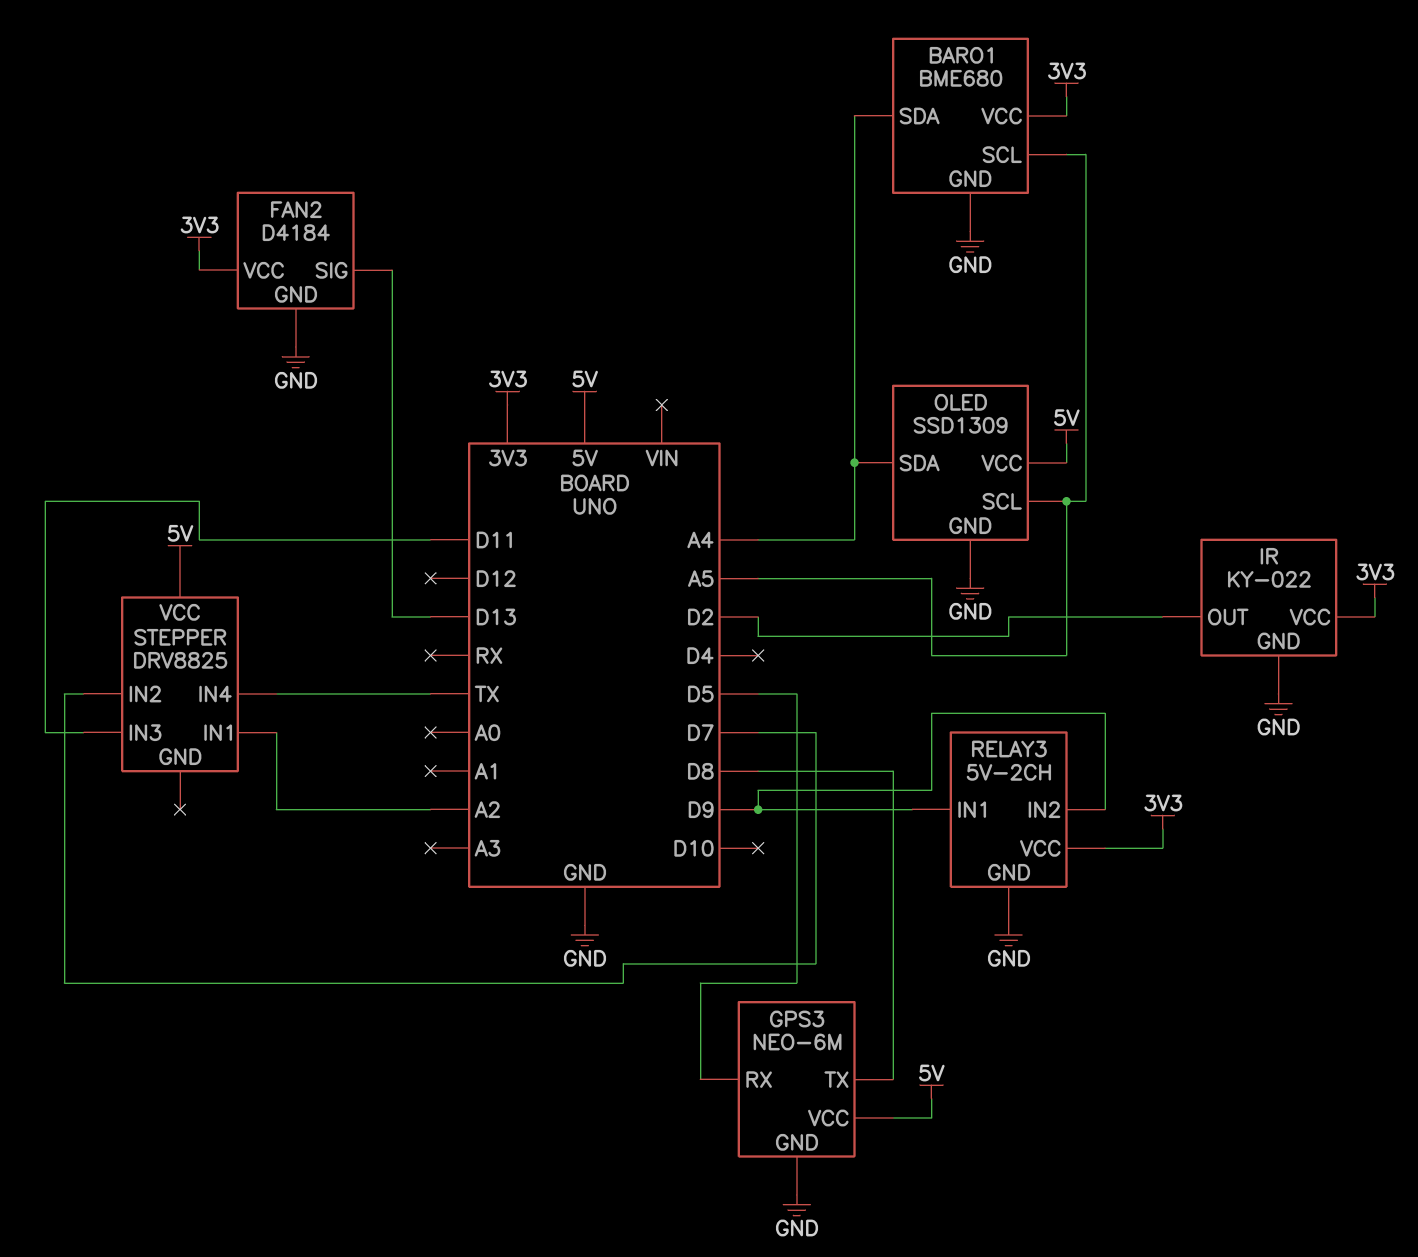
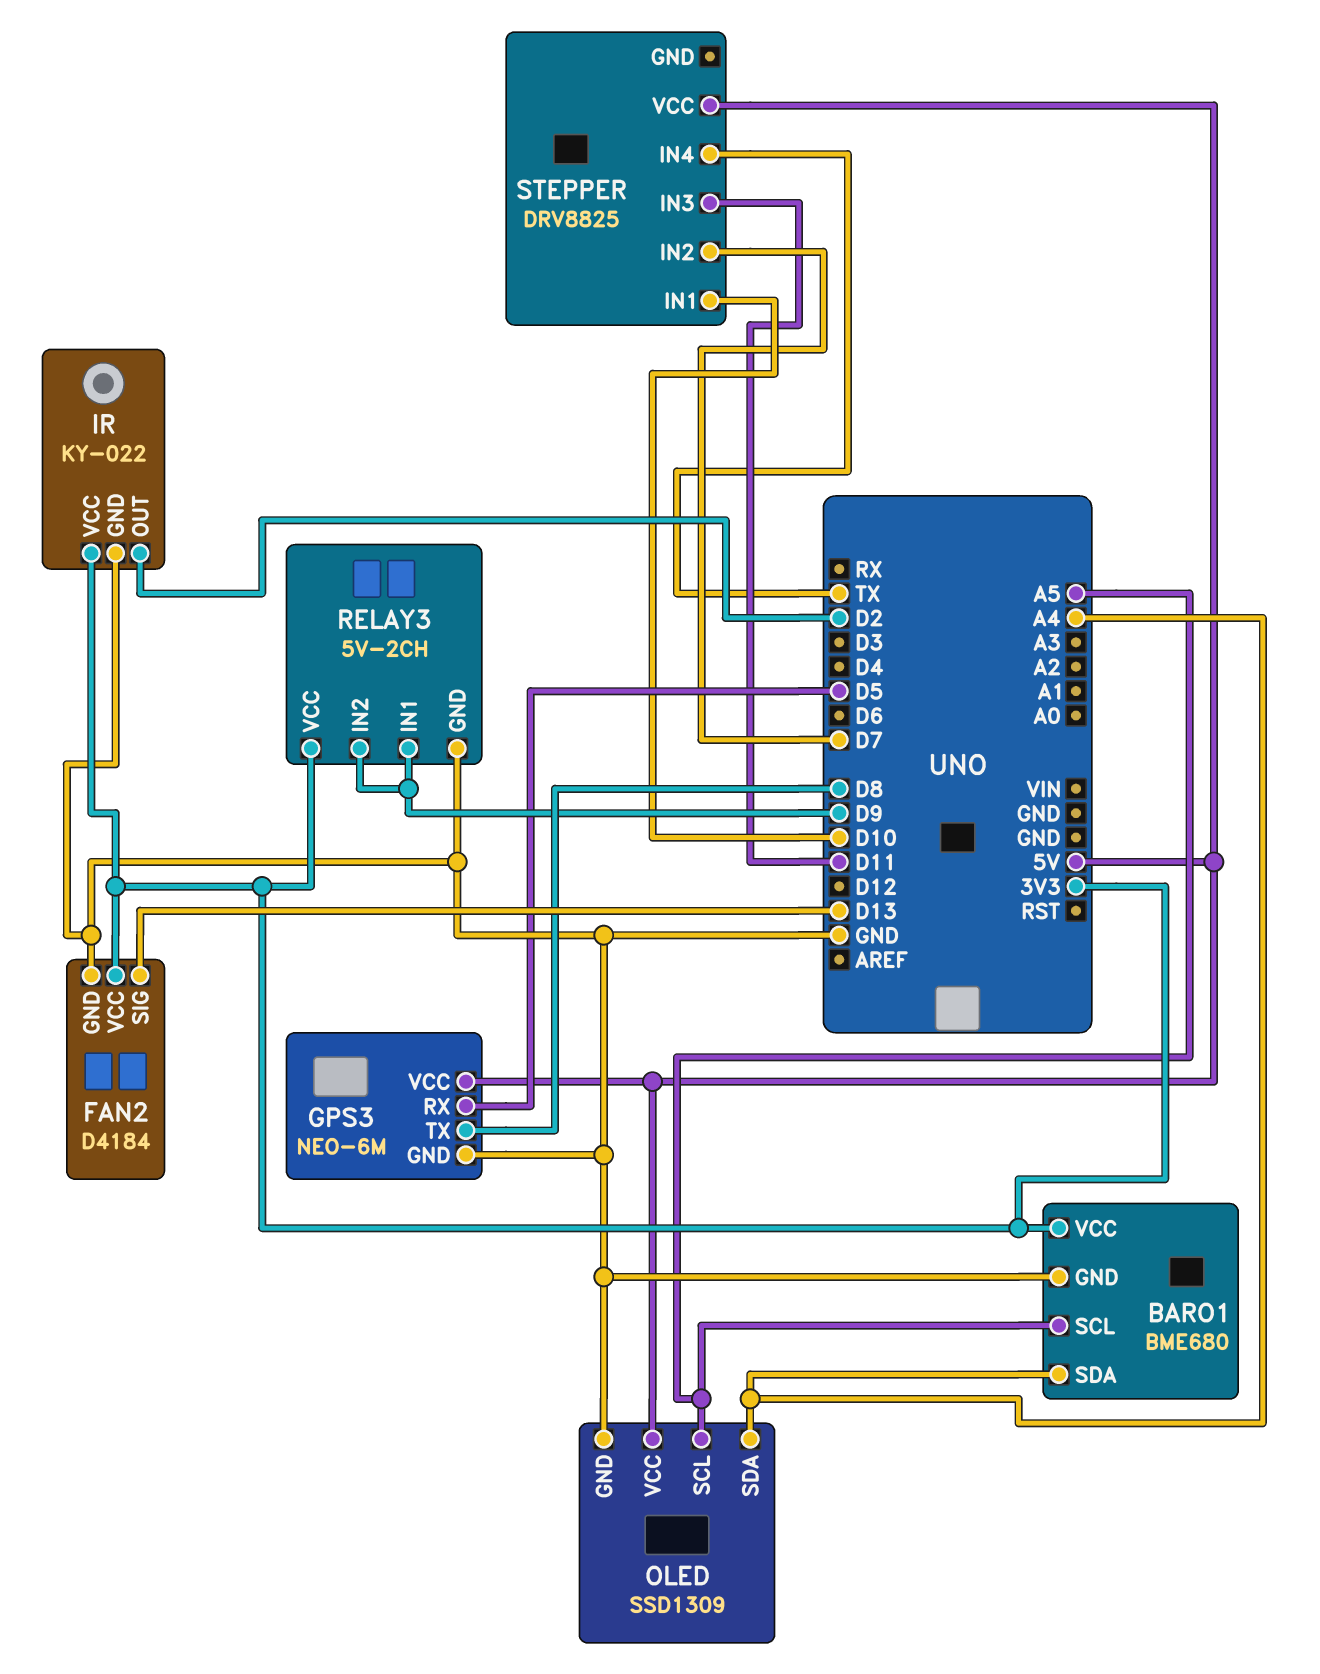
STEPPER pin IN1: A2 -> D10

